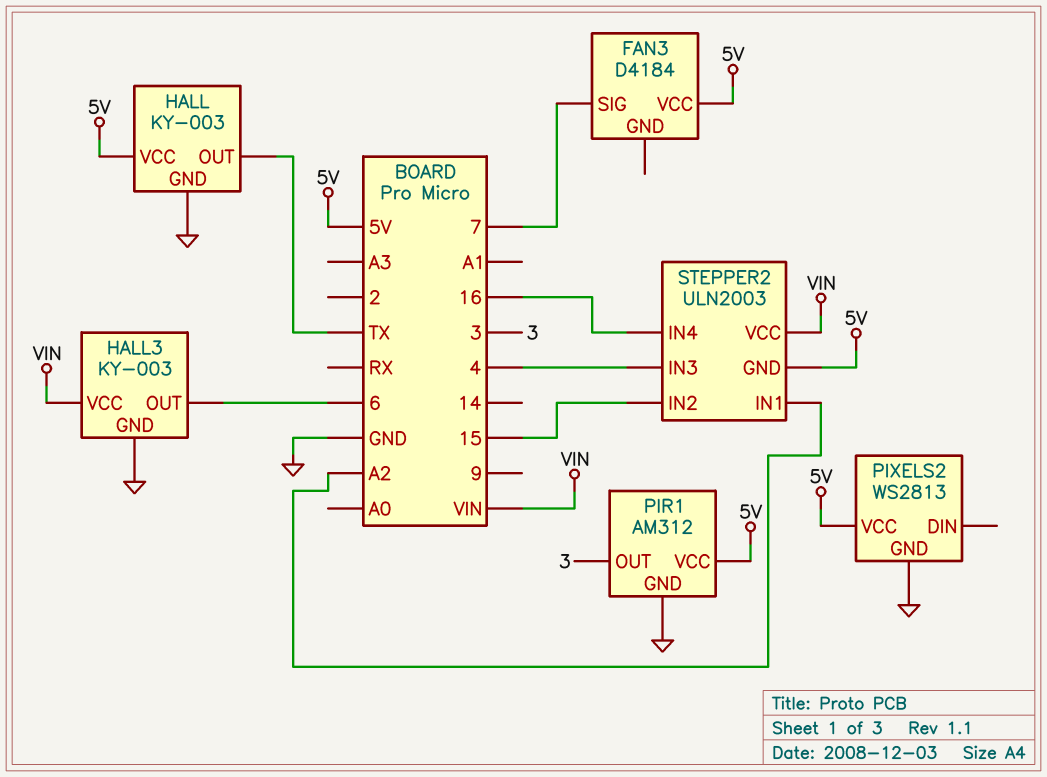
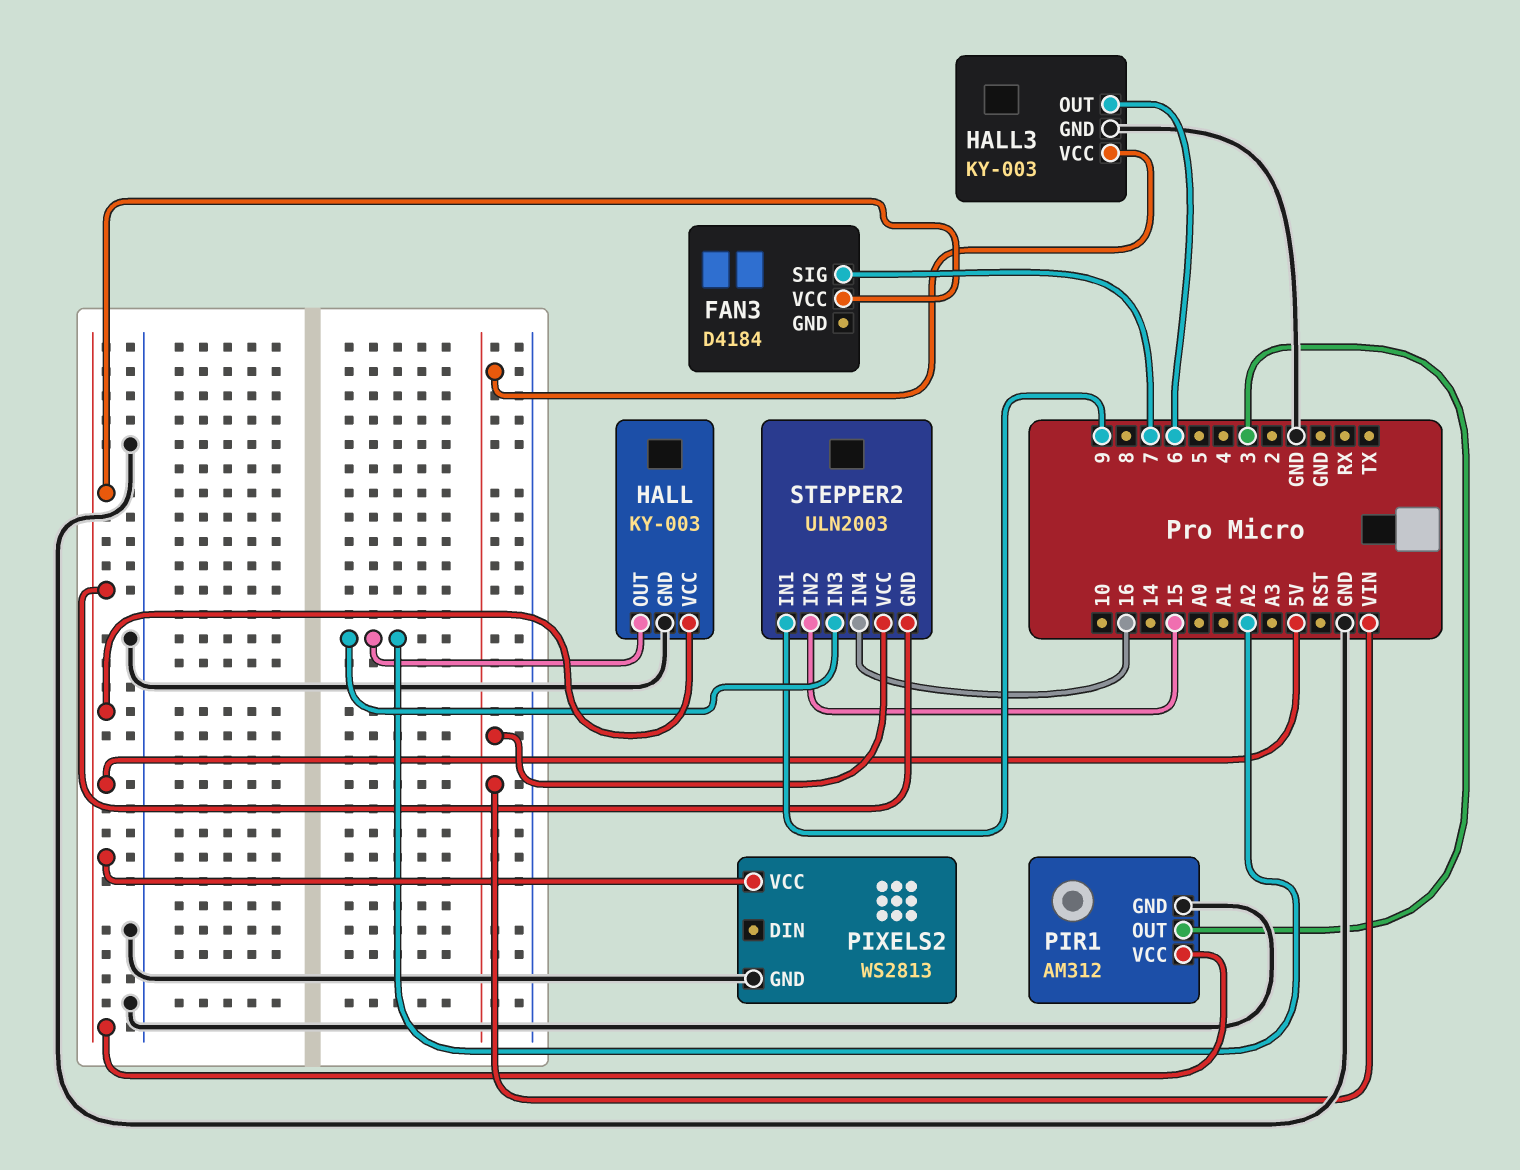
HALL pin OUT: TX -> A2
STEPPER2 pin IN1: A2 -> 9
STEPPER2 pin IN3: 4 -> A2

